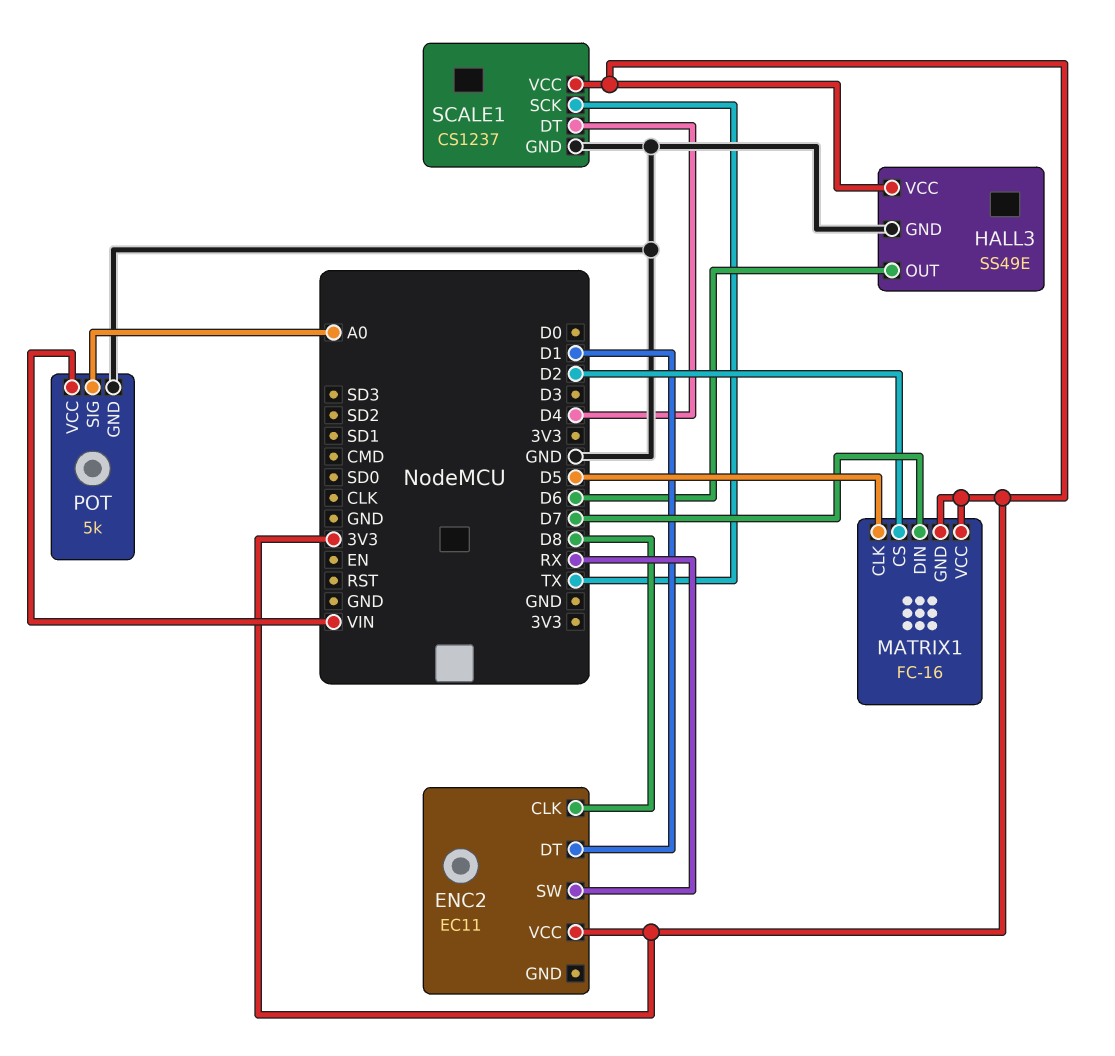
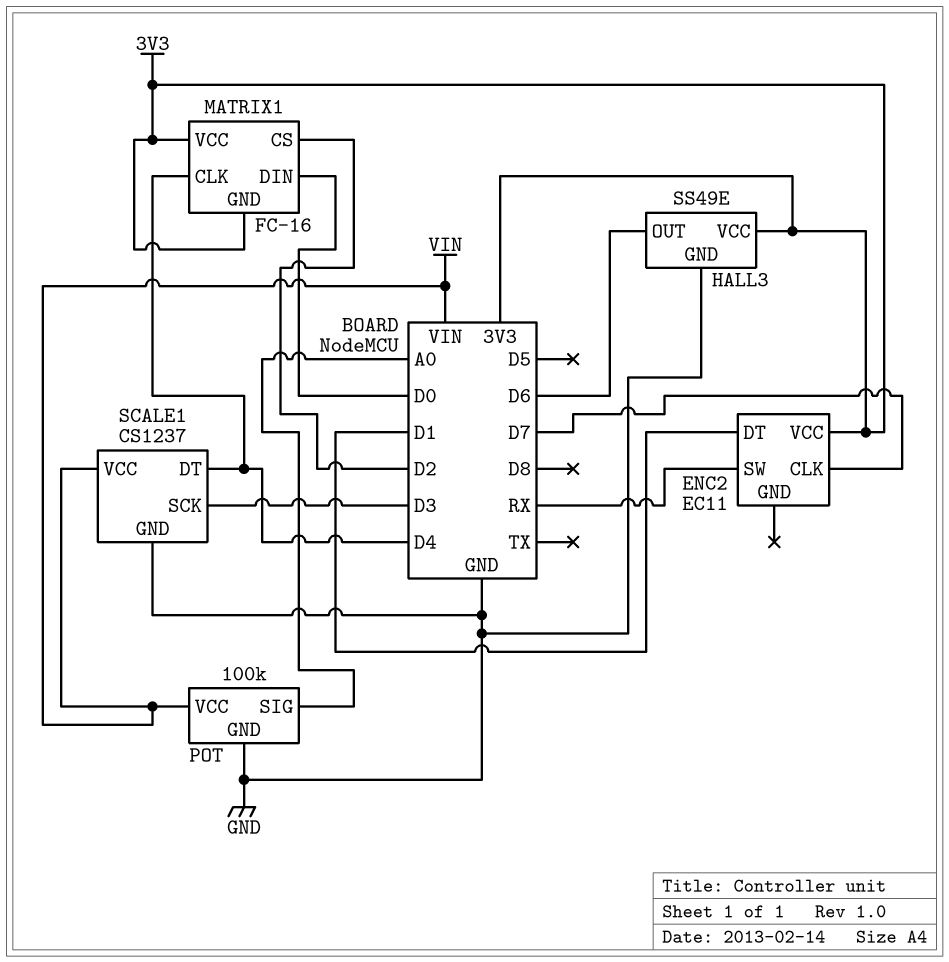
ENC2 pin CLK: D8 -> D7
MATRIX1 pin CLK: D5 -> D4
MATRIX1 pin DIN: D7 -> D0
POT: 5k -> 100k
SCALE1 pin SCK: TX -> D3
SCALE1 pin VCC: 3V3 -> VIN

